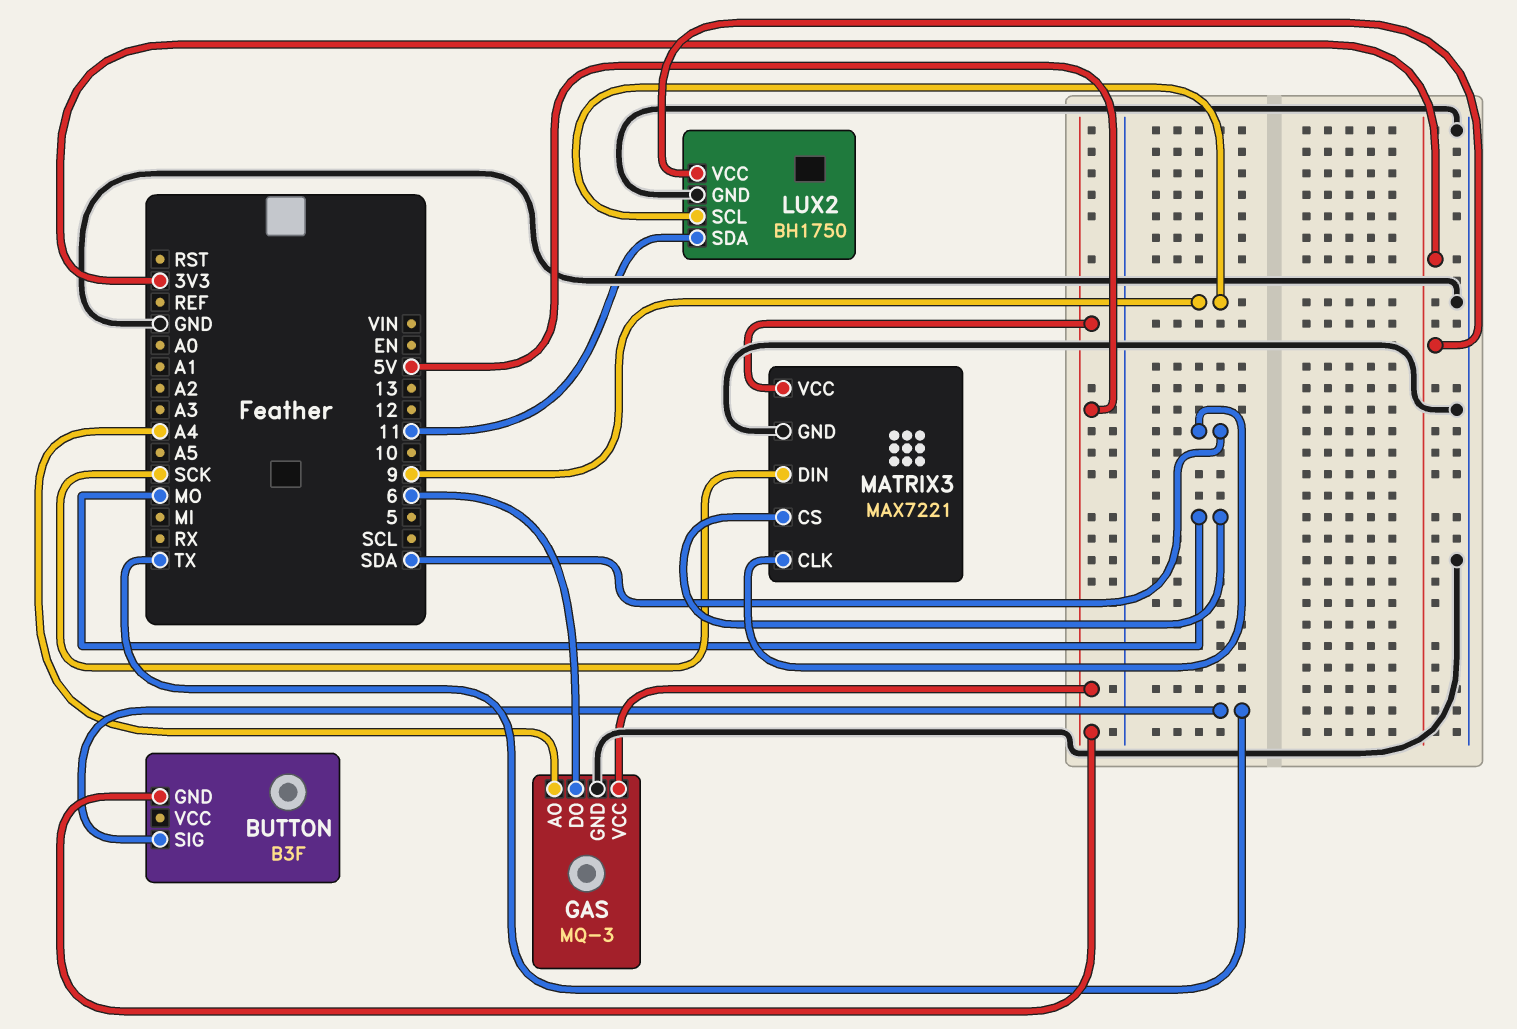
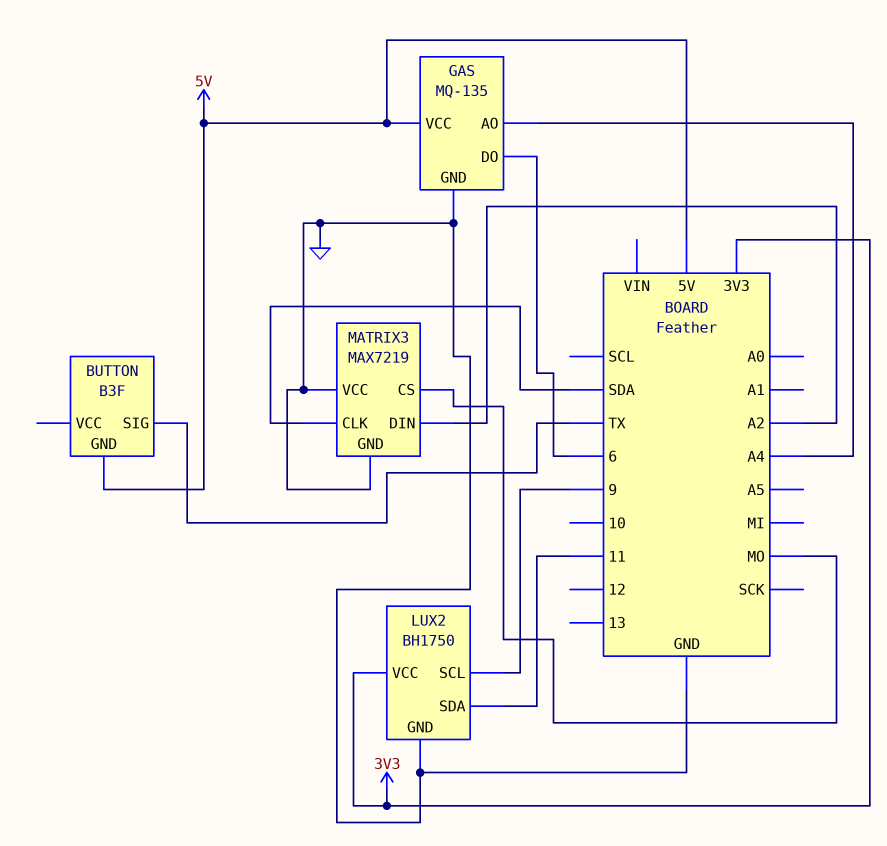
GAS: MQ-3 -> MQ-135
MATRIX3: MAX7221 -> MAX7219
MATRIX3 pin DIN: SCK -> A2
MATRIX3 pin VCC: 5V -> GND

